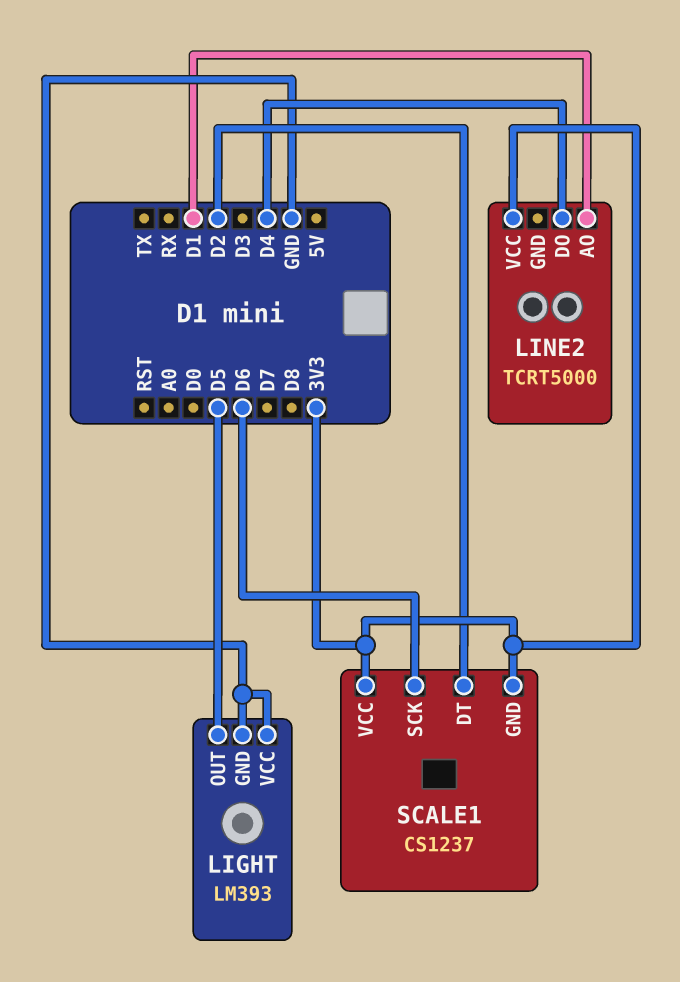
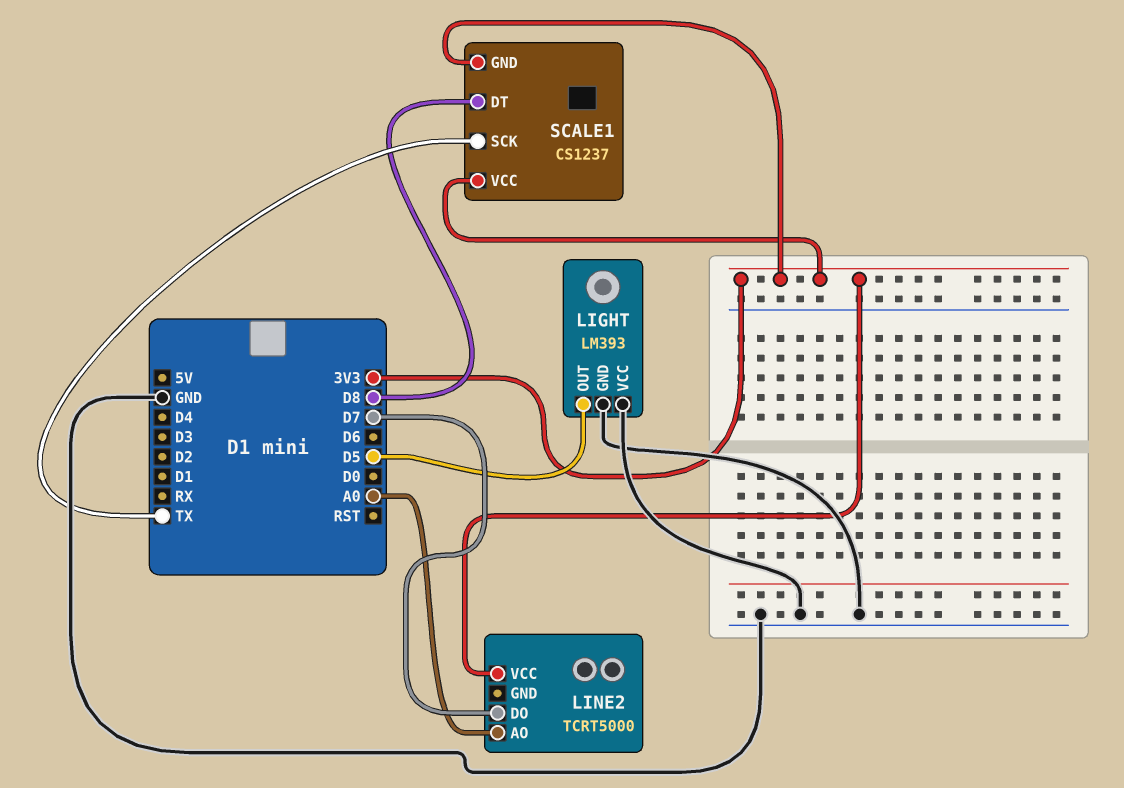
LINE2 pin AO: D1 -> A0
LINE2 pin DO: D4 -> D7
SCALE1 pin DT: D2 -> D8
SCALE1 pin SCK: D6 -> TX

